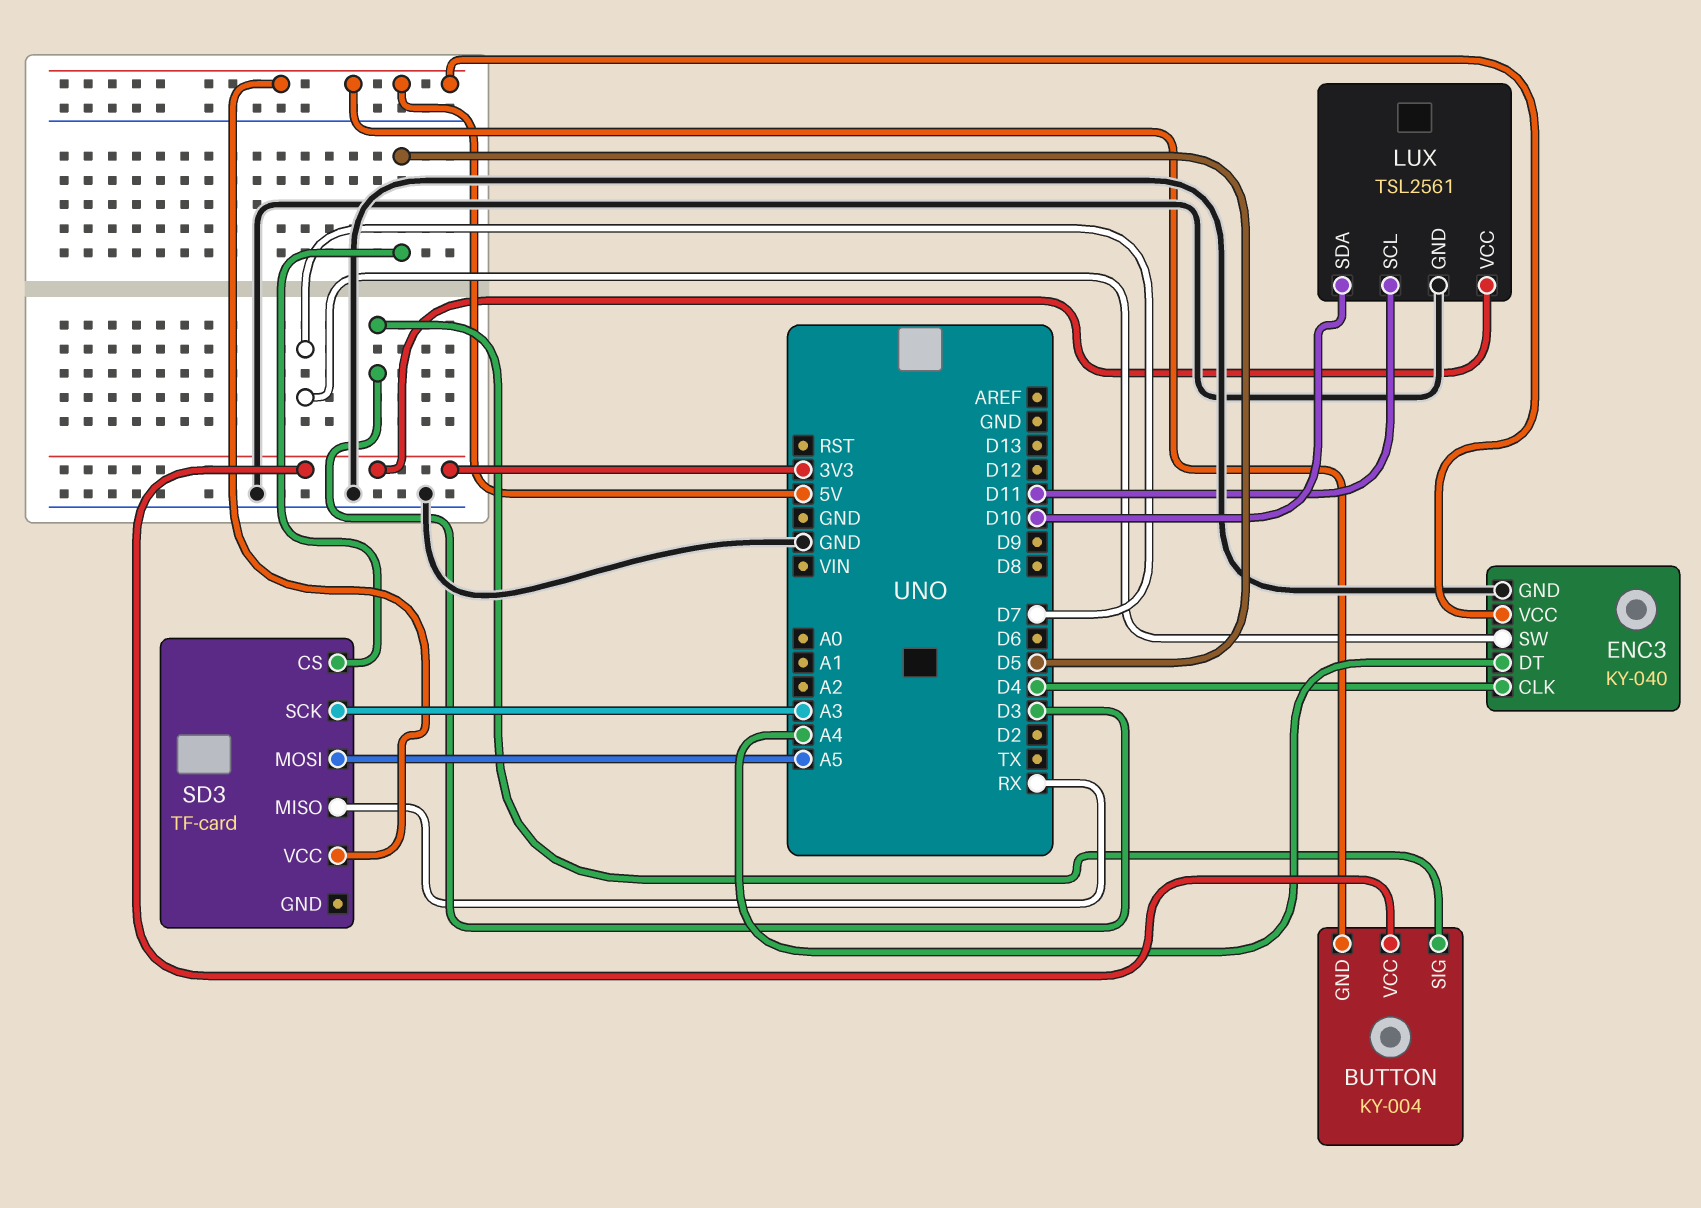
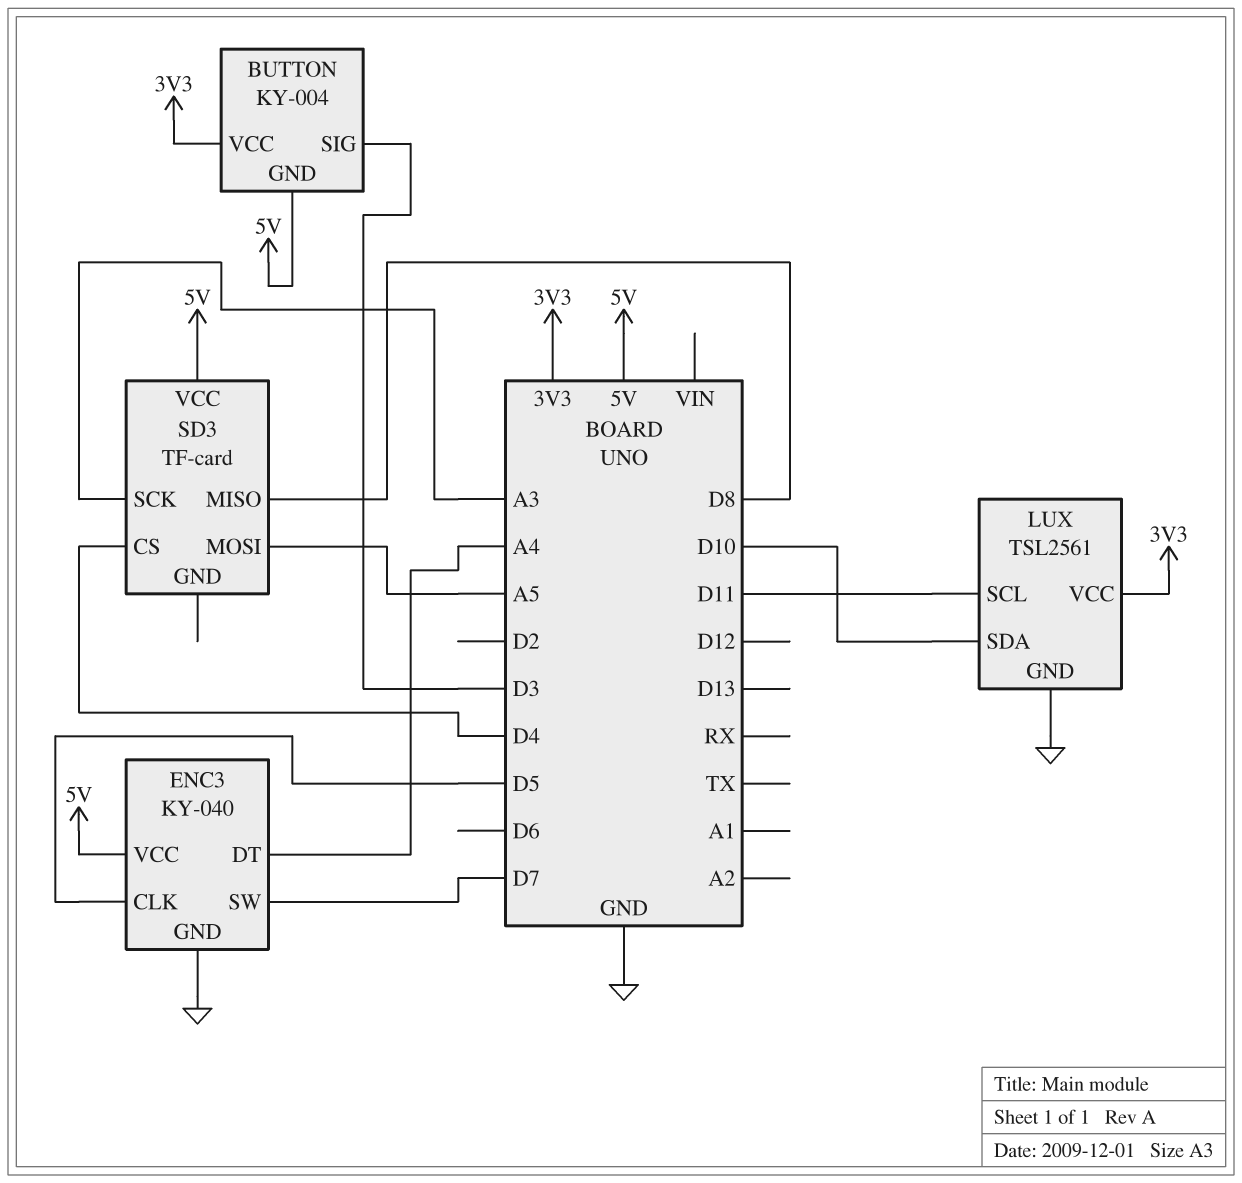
ENC3 pin CLK: D4 -> D5
SD3 pin CS: D5 -> D4
SD3 pin MISO: RX -> D8

